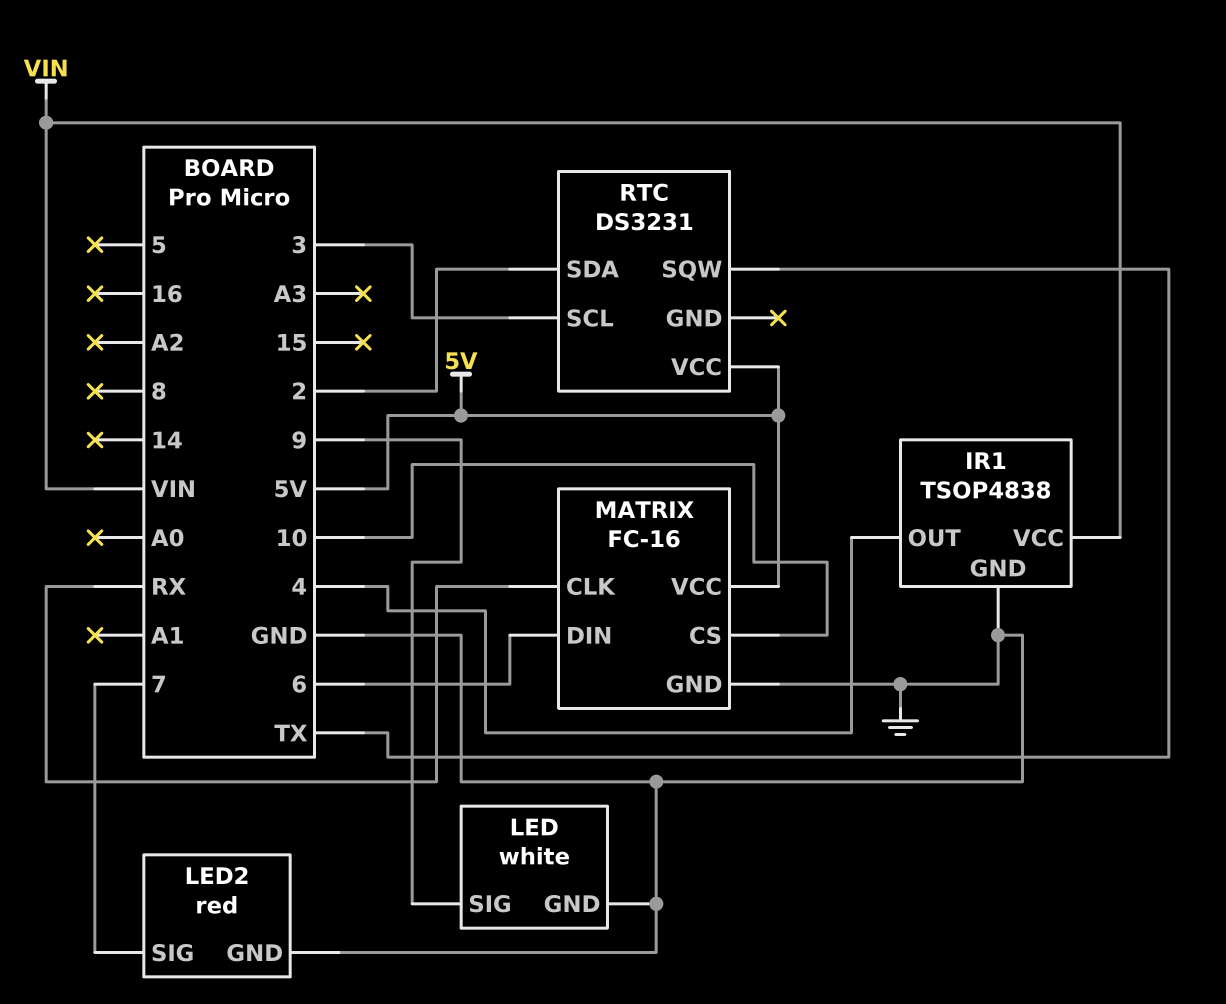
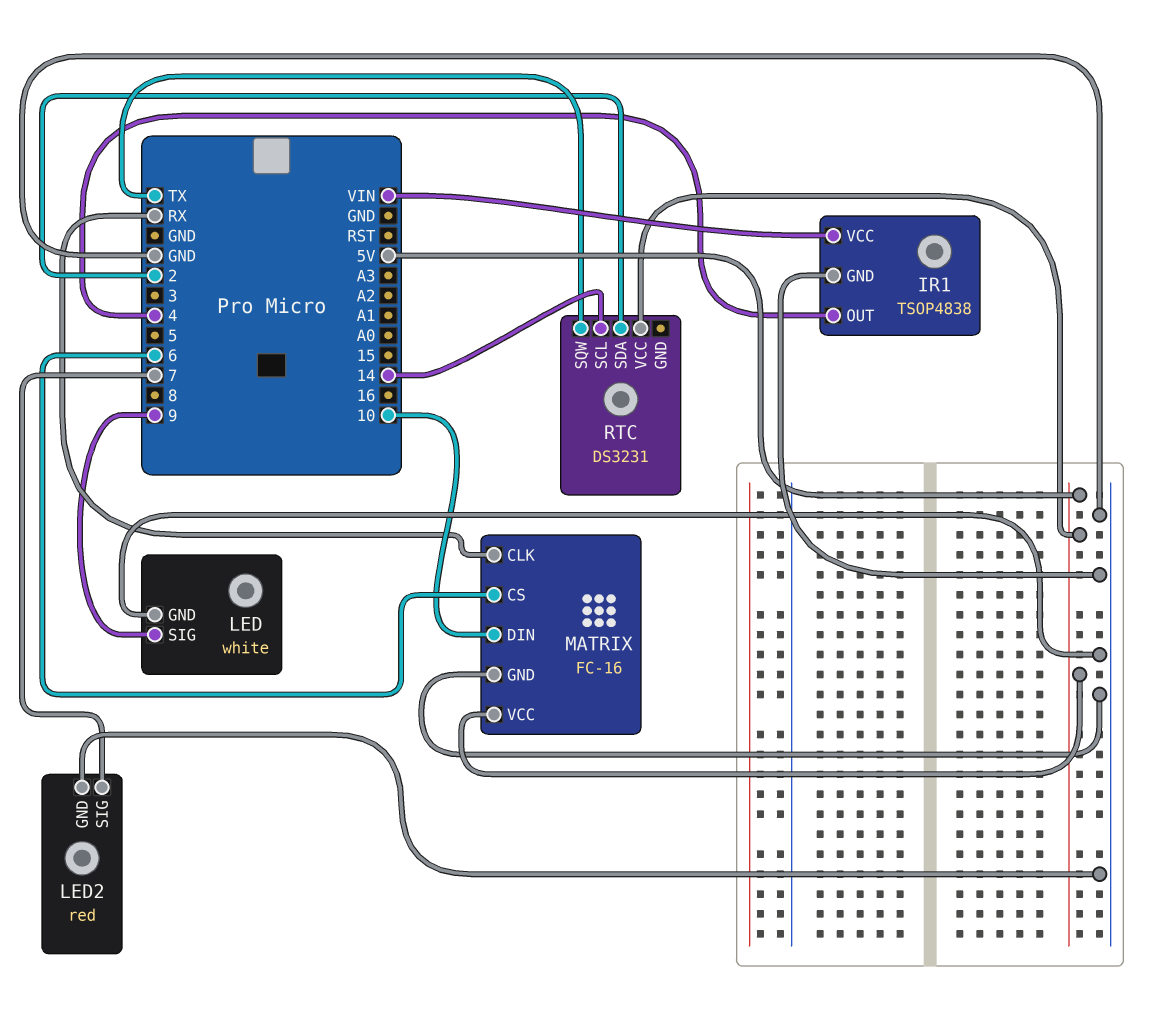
MATRIX pin CS: 10 -> 6
MATRIX pin DIN: 6 -> 10
RTC pin SCL: 3 -> 14

